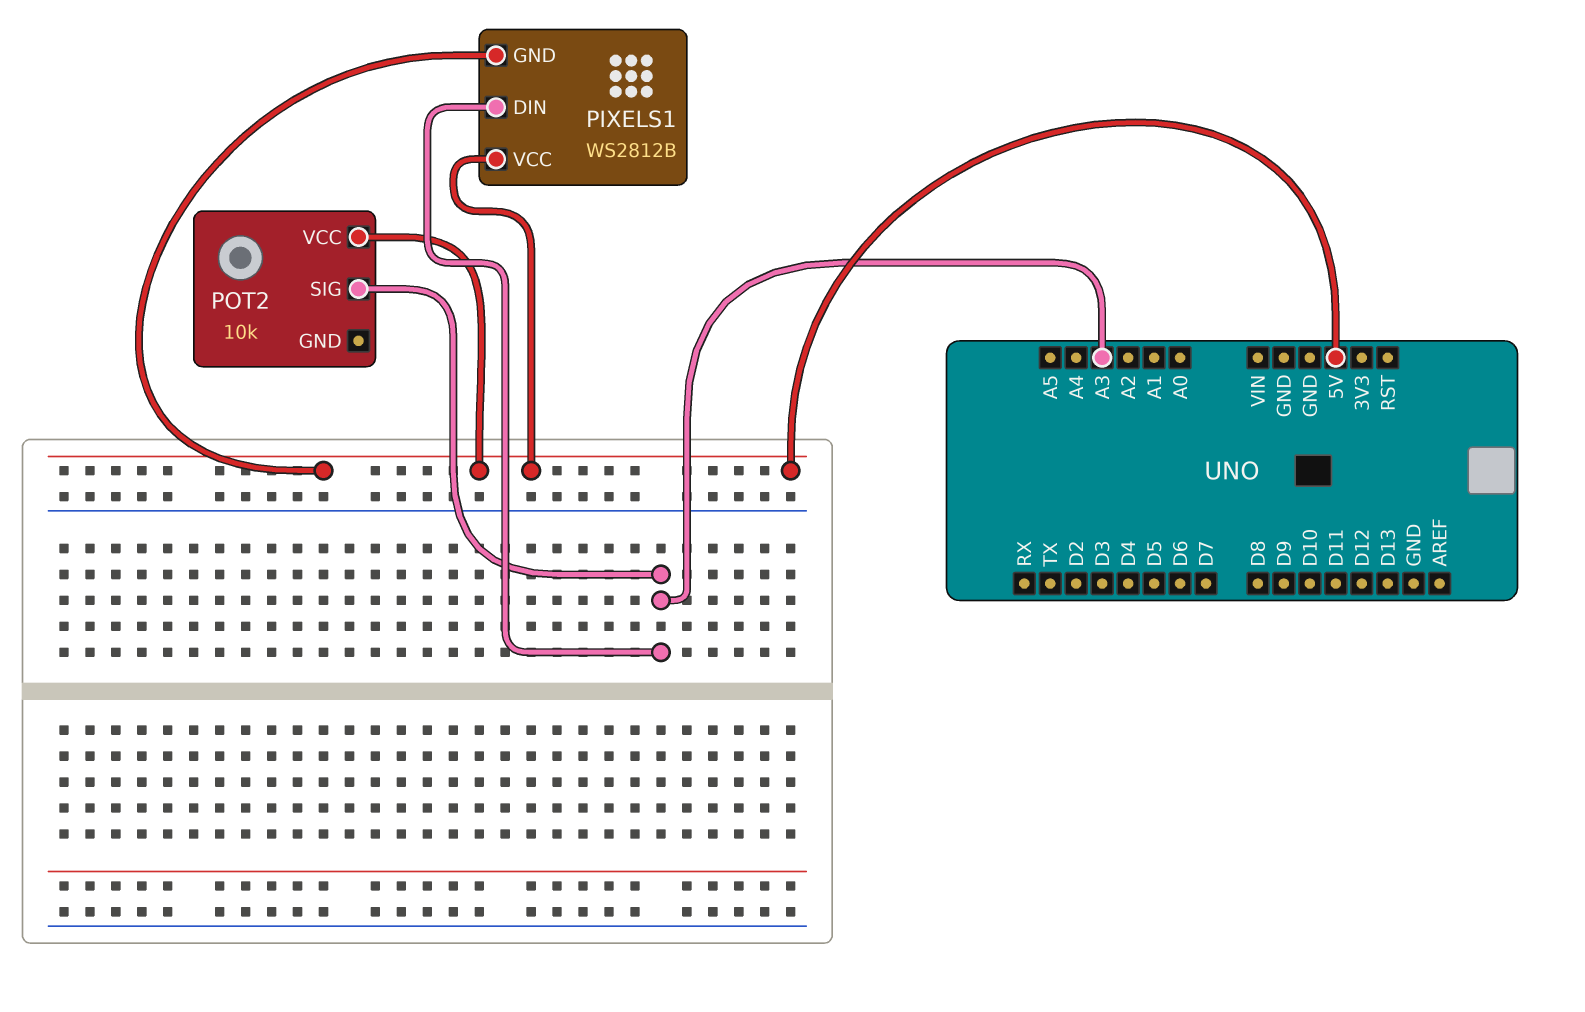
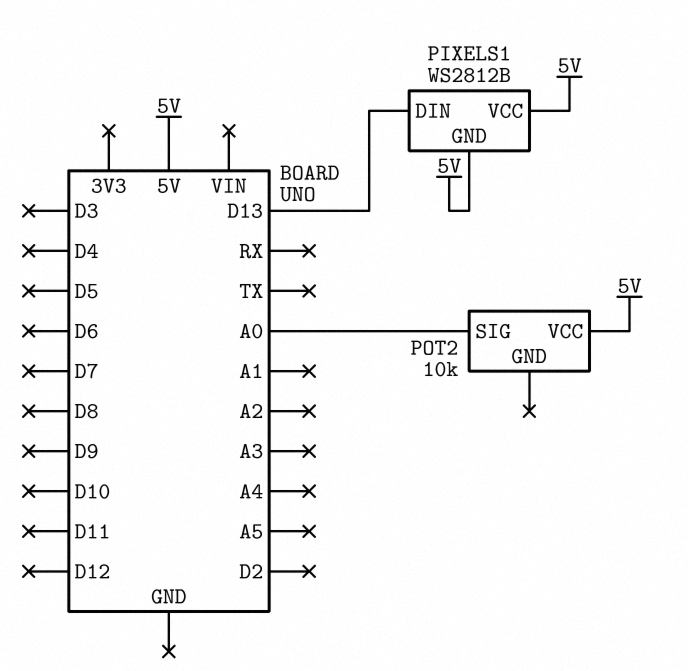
PIXELS1 pin DIN: A3 -> D13
POT2 pin SIG: A3 -> A0

